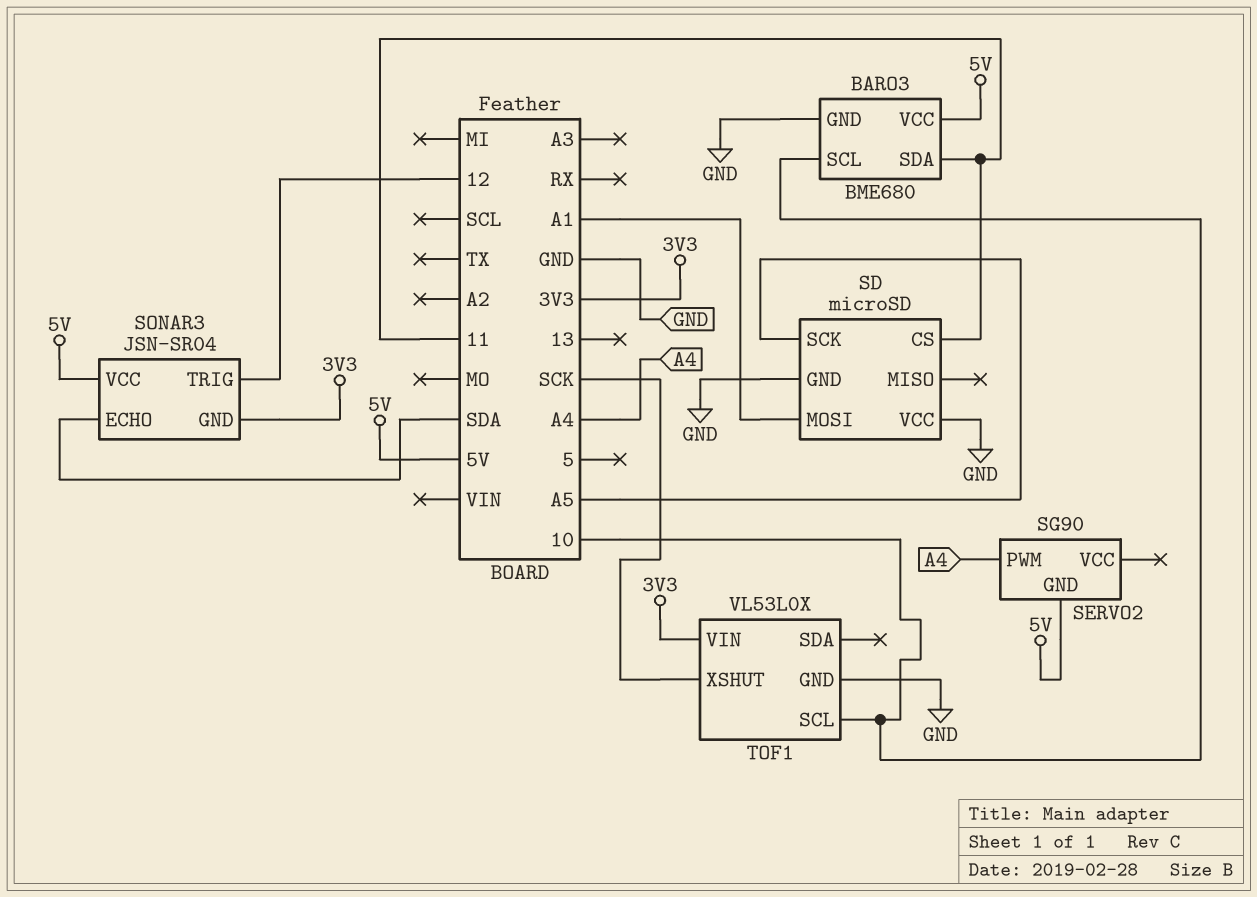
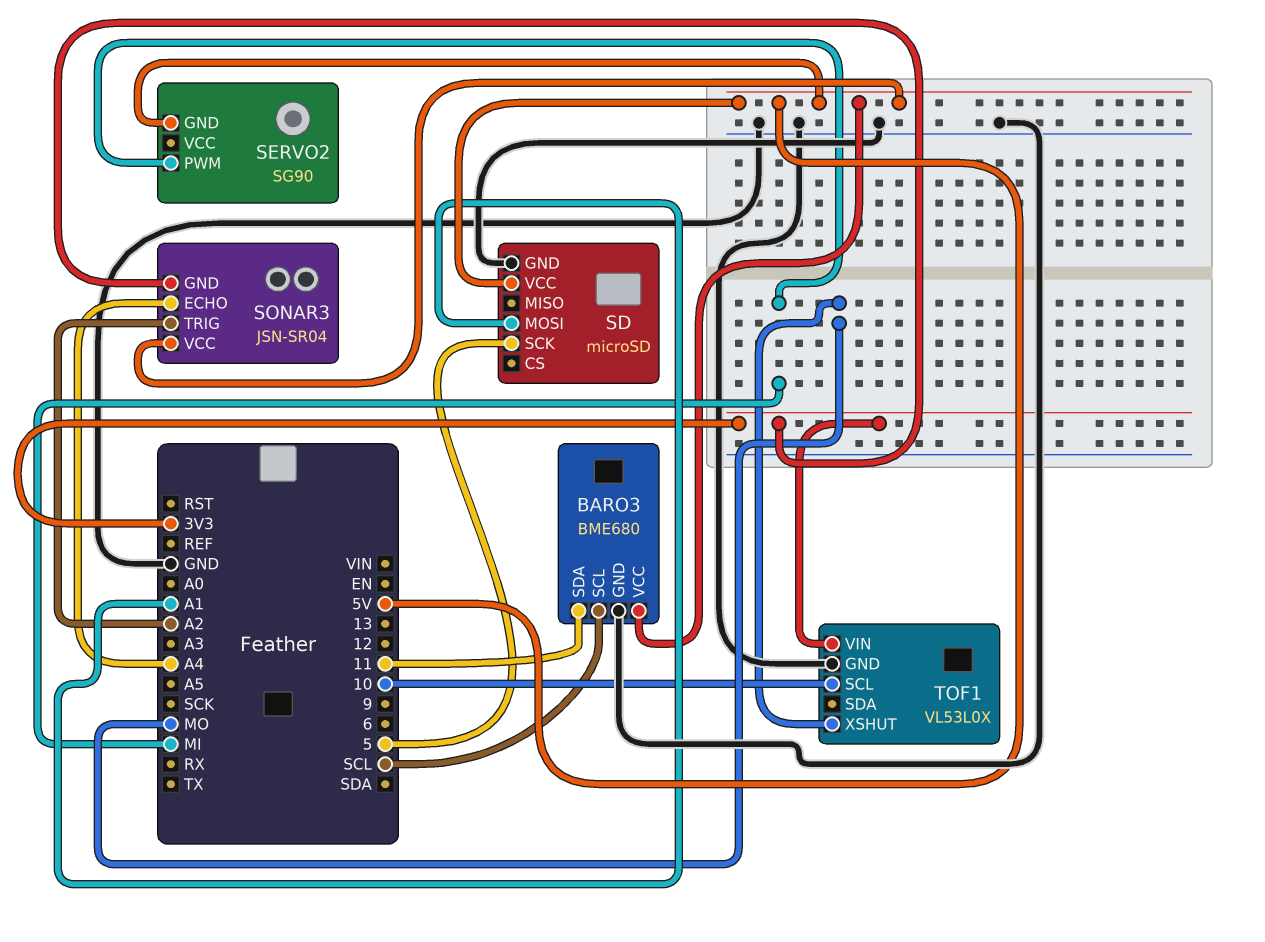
BARO3 pin SCL: 10 -> SCL
SD pin CS: 11 -> none
SD pin SCK: A5 -> 5
SD pin VCC: GND -> 5V
SERVO2 pin PWM: A4 -> MI
SONAR3 pin ECHO: SDA -> A4
SONAR3 pin TRIG: 12 -> A2
TOF1 pin XSHUT: SCK -> MO

